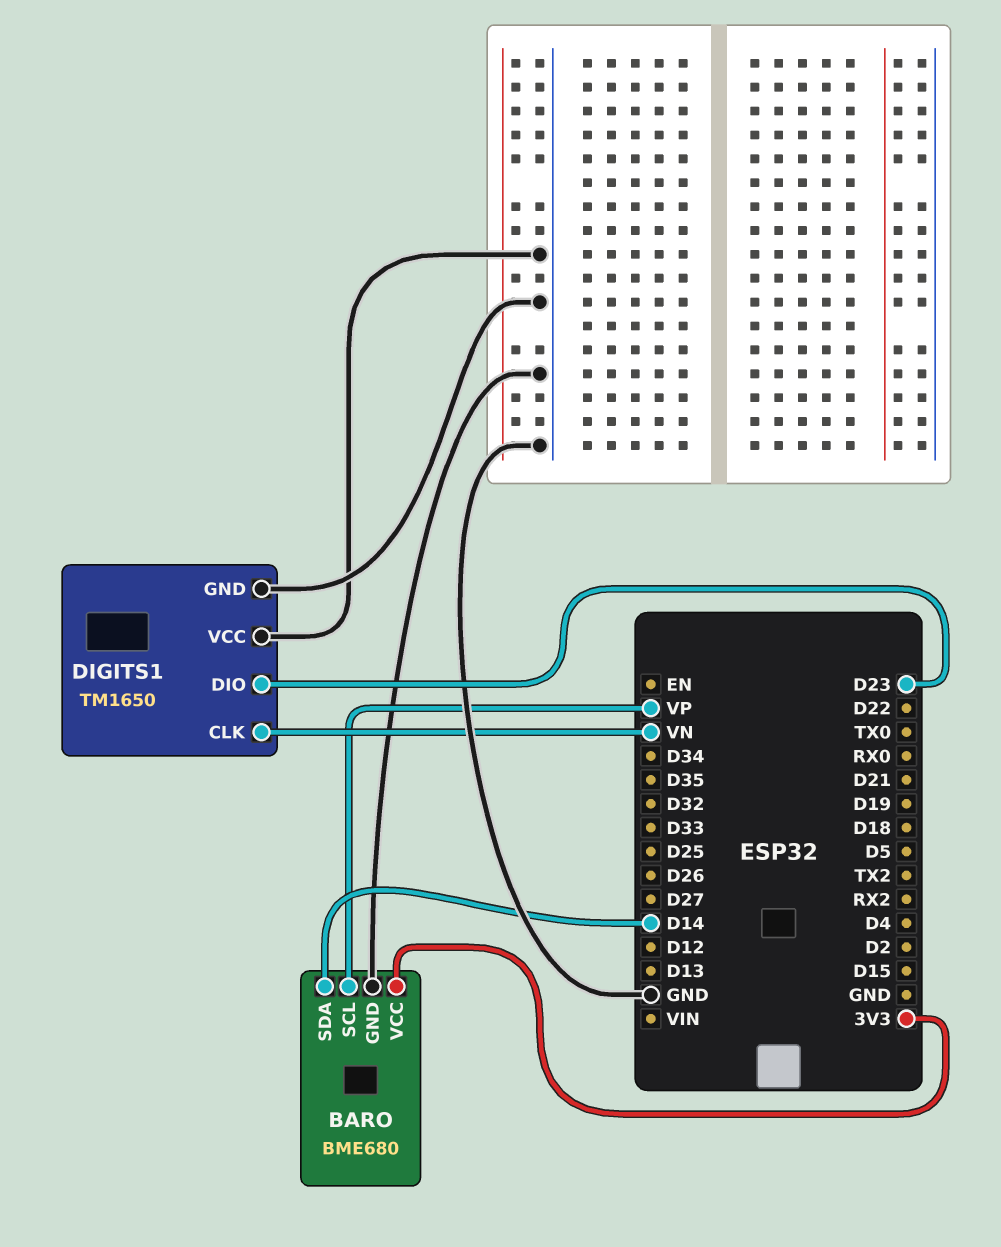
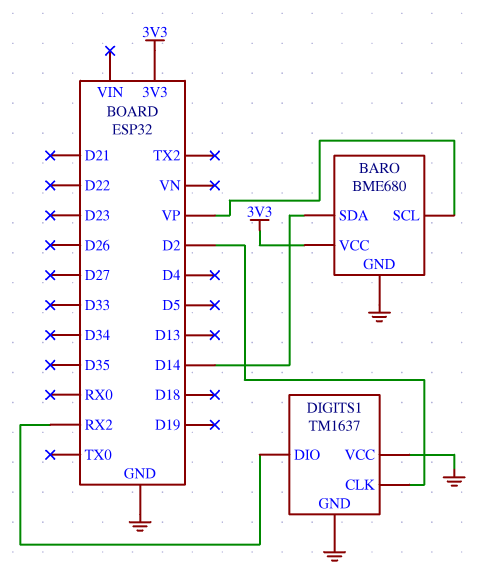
DIGITS1: TM1650 -> TM1637
DIGITS1 pin CLK: VN -> D2
DIGITS1 pin DIO: D23 -> RX2

